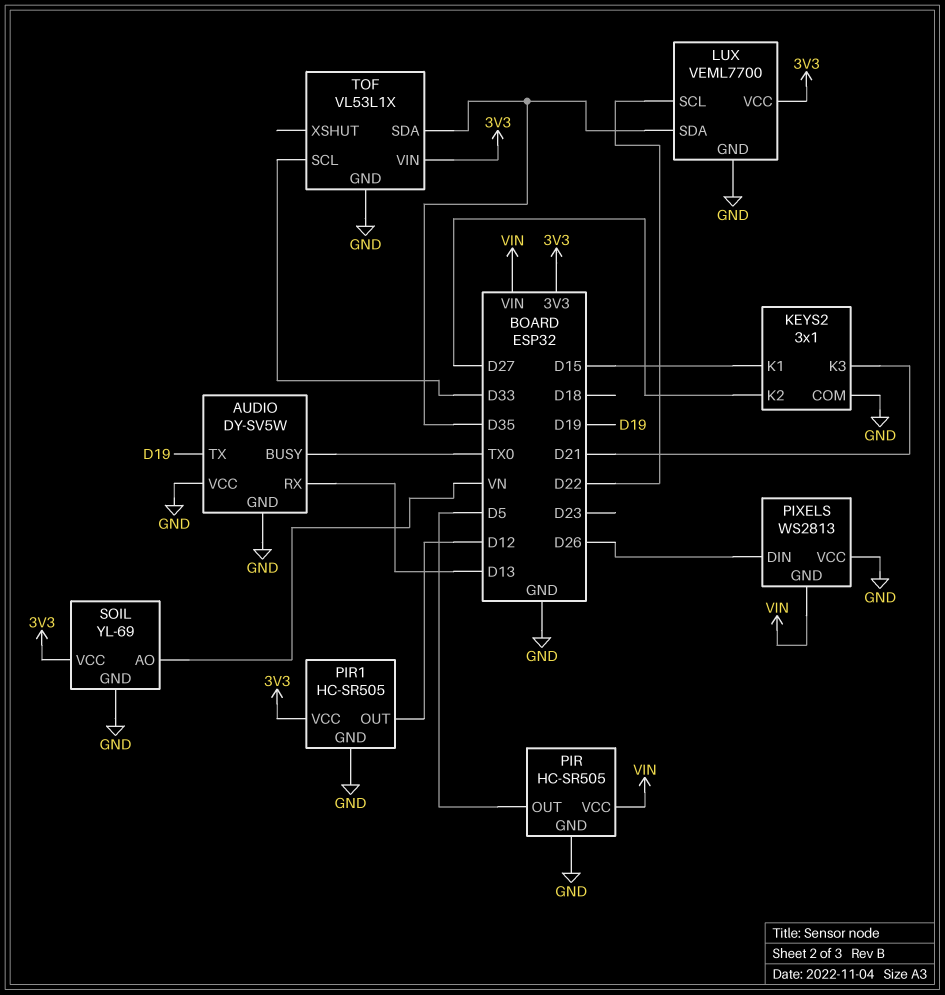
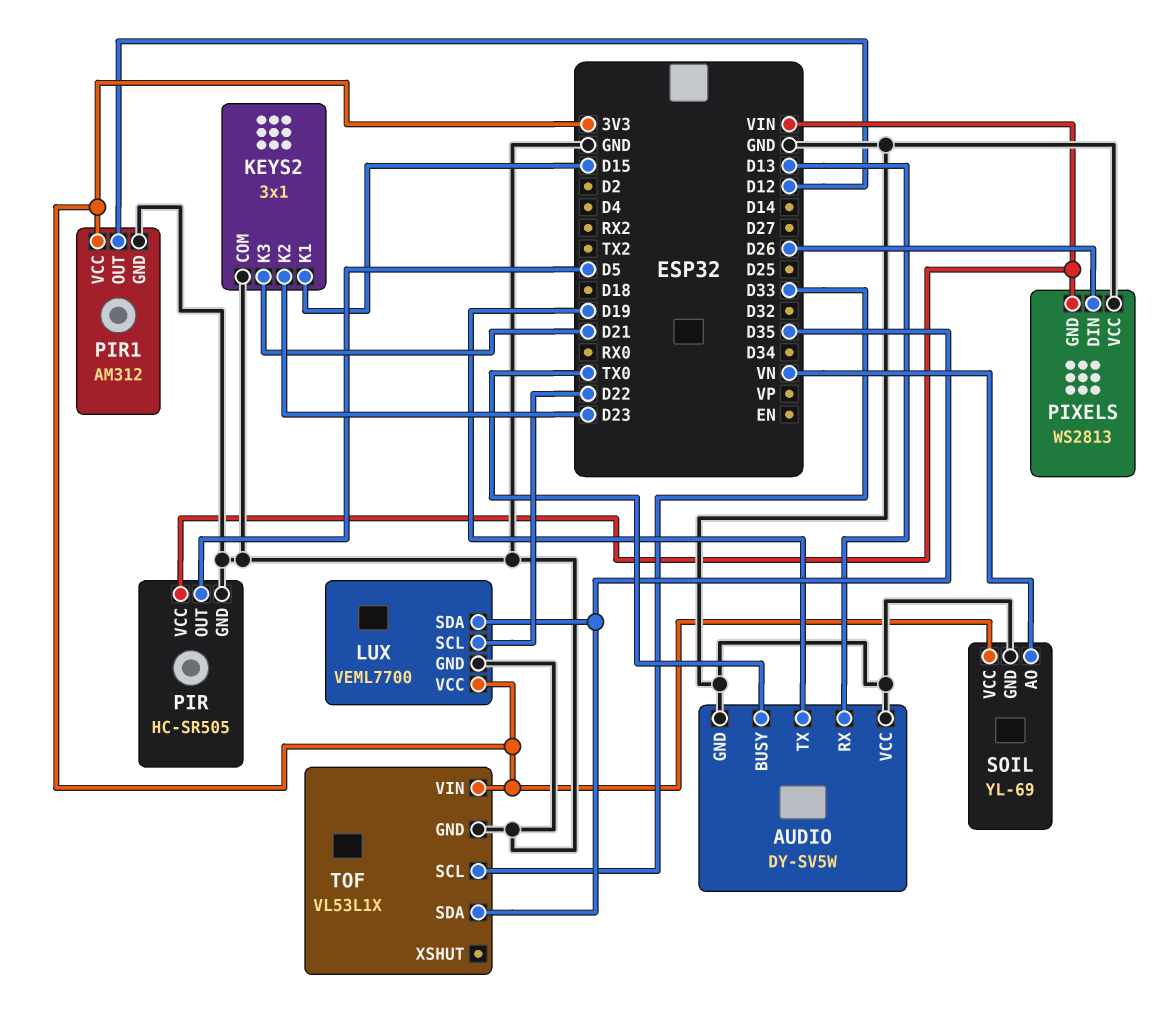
KEYS2 pin K2: D27 -> D23
PIR1: HC-SR505 -> AM312

